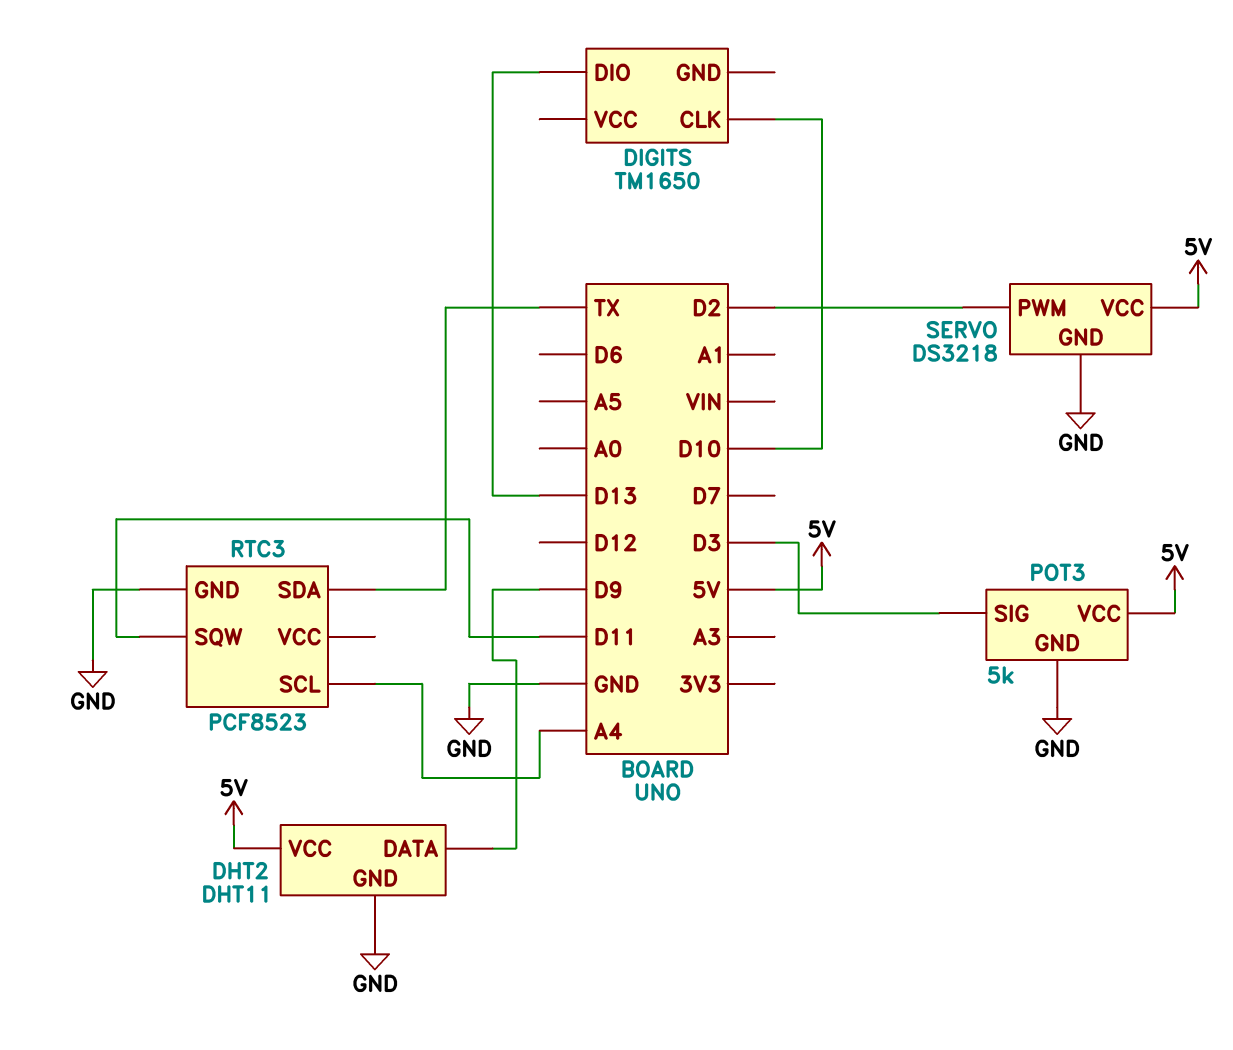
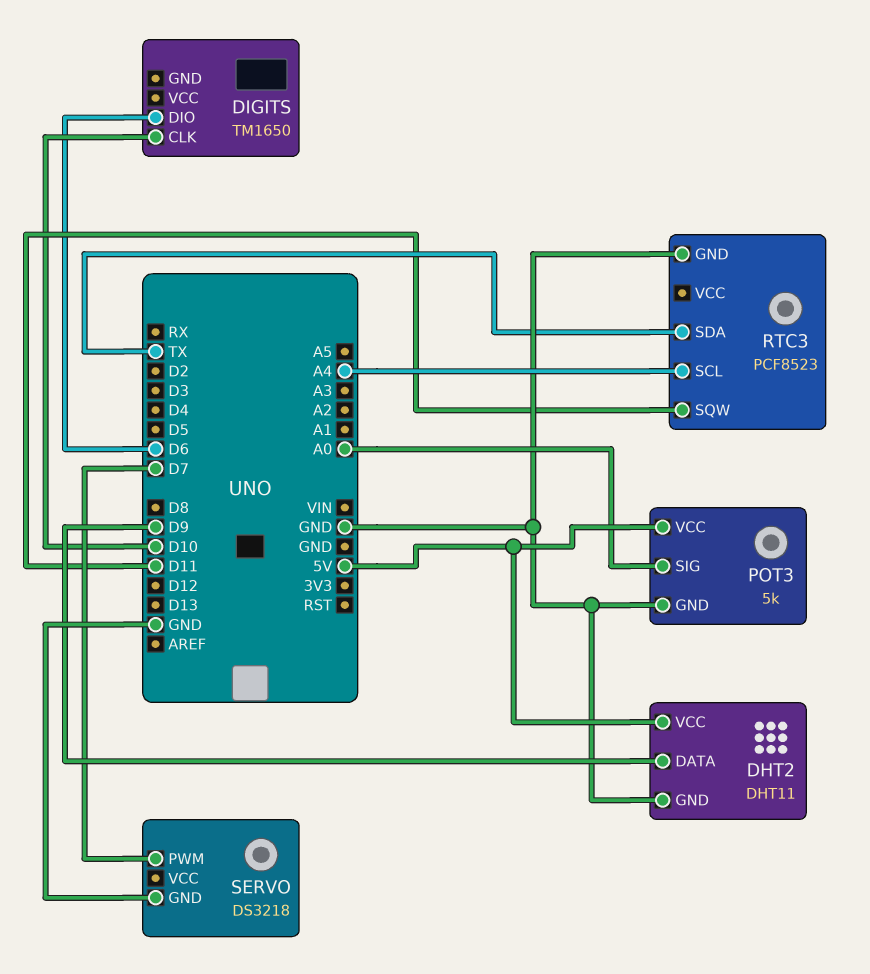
DIGITS pin DIO: D13 -> D6
POT3 pin SIG: D3 -> A0
SERVO pin PWM: D2 -> D7
SERVO pin VCC: 5V -> none

